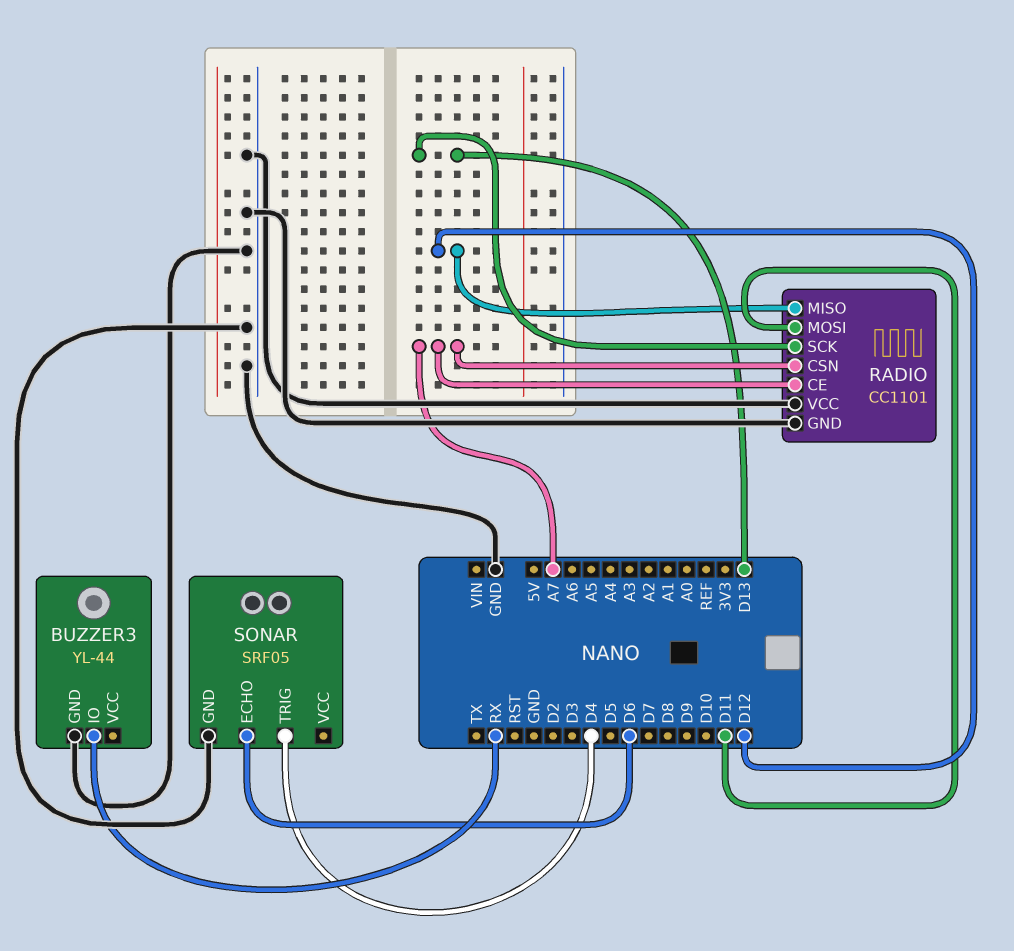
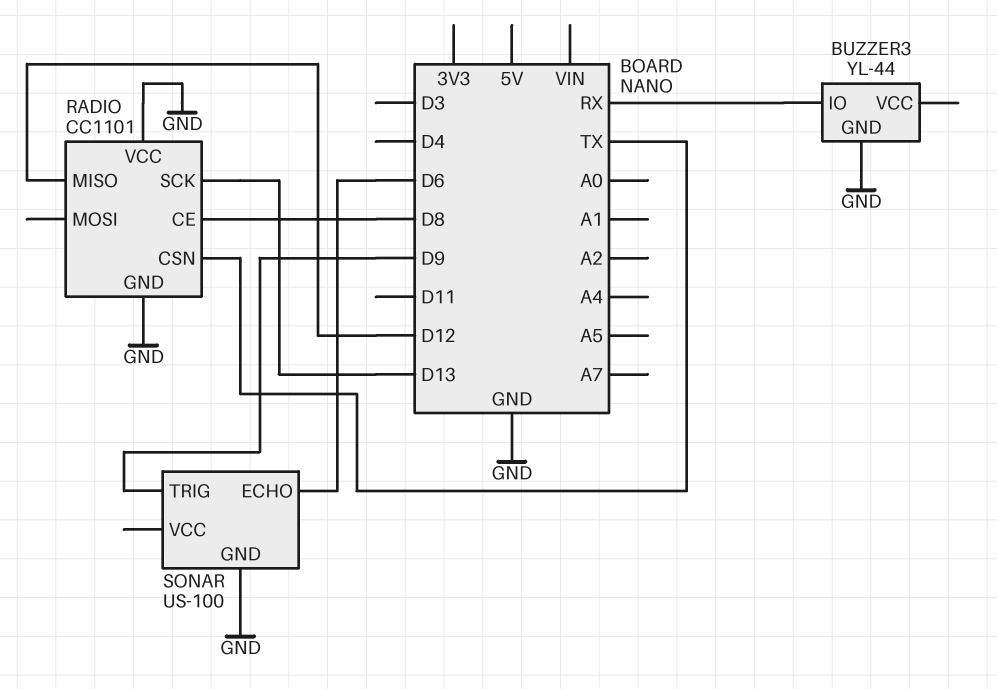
RADIO pin CE: A7 -> D8
RADIO pin CSN: A7 -> TX
RADIO pin MOSI: D11 -> none
SONAR: SRF05 -> US-100
SONAR pin TRIG: D4 -> D9

